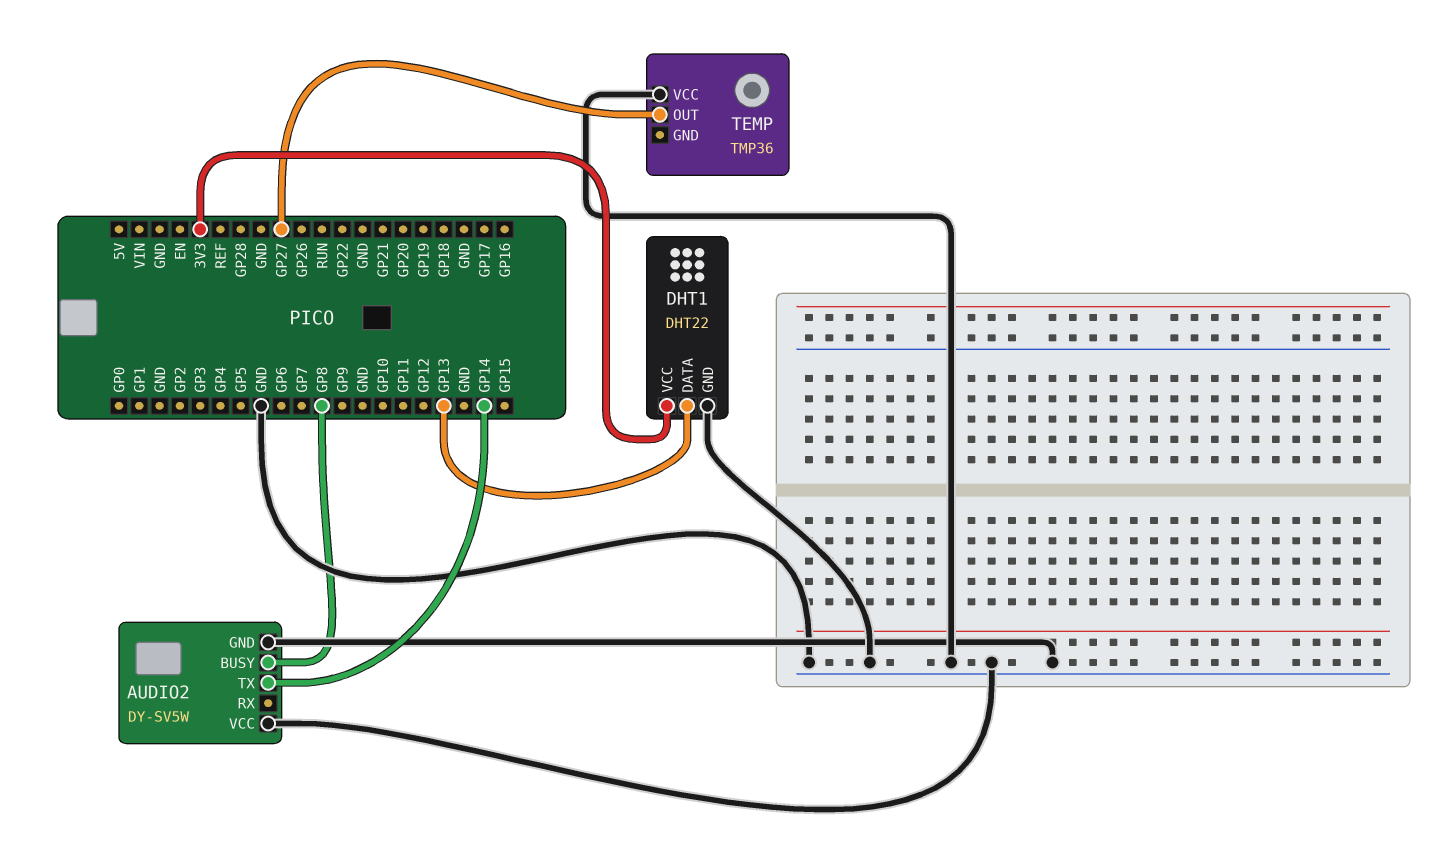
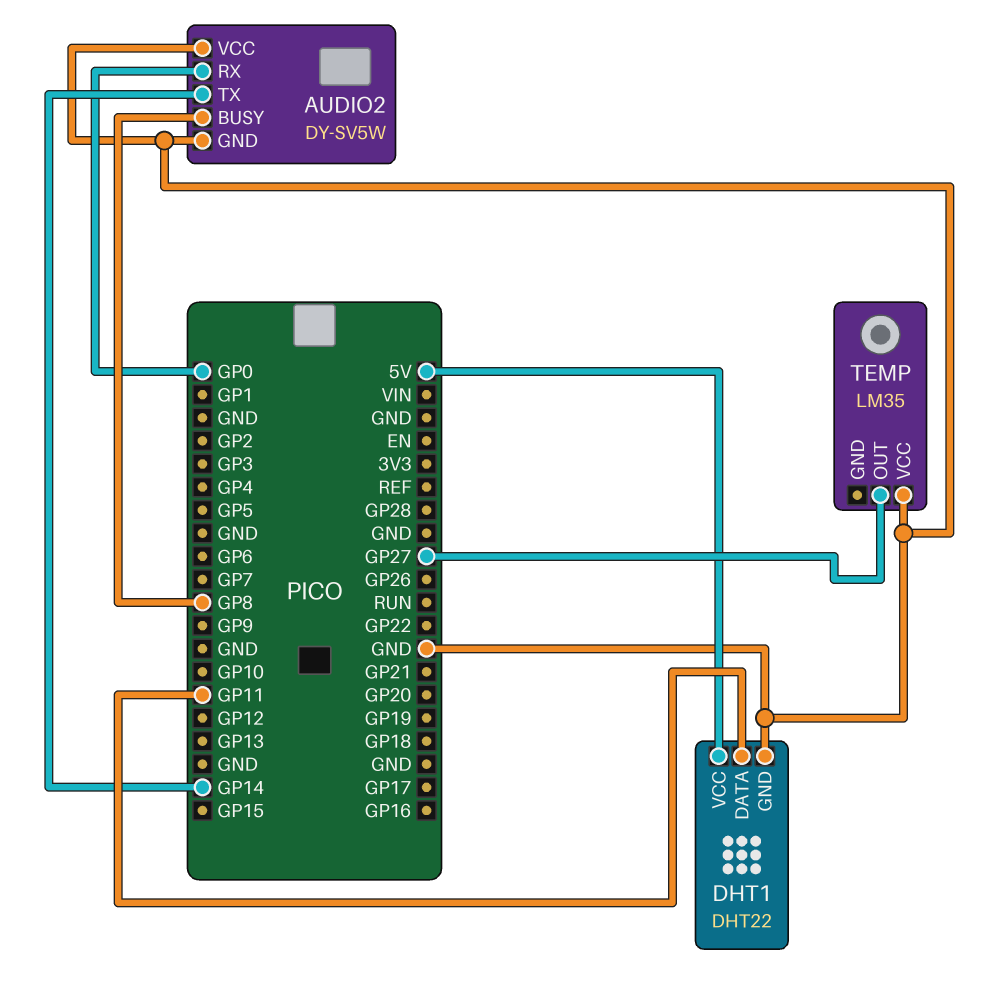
AUDIO2 pin RX: none -> GP0
DHT1 pin DATA: GP13 -> GP11
DHT1 pin VCC: 3V3 -> 5V
TEMP: TMP36 -> LM35

